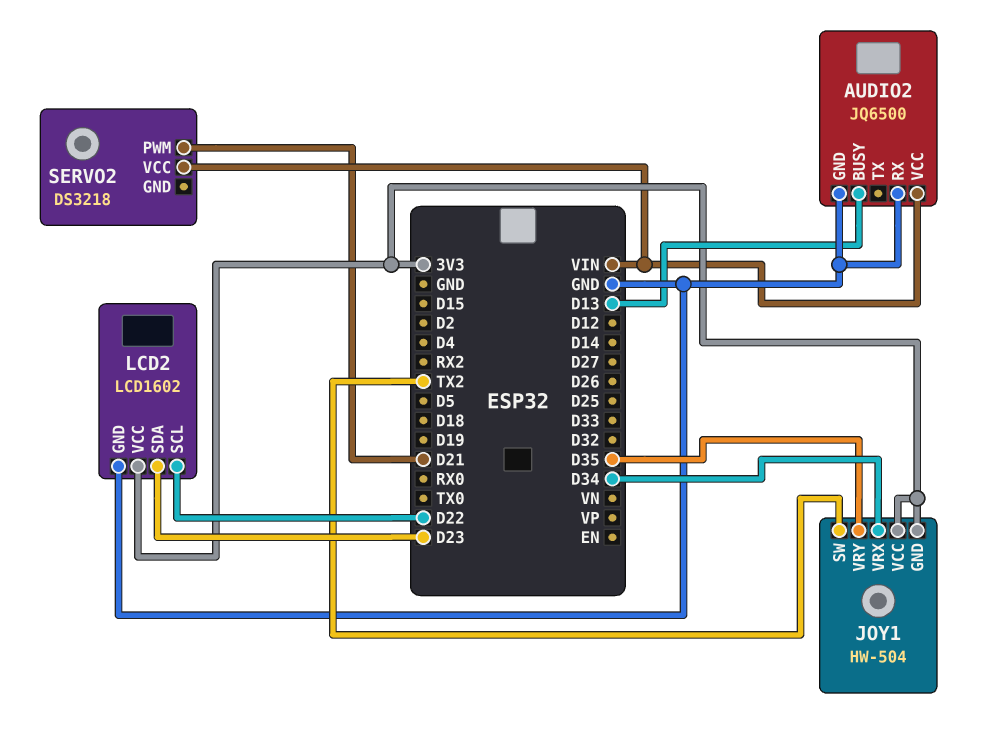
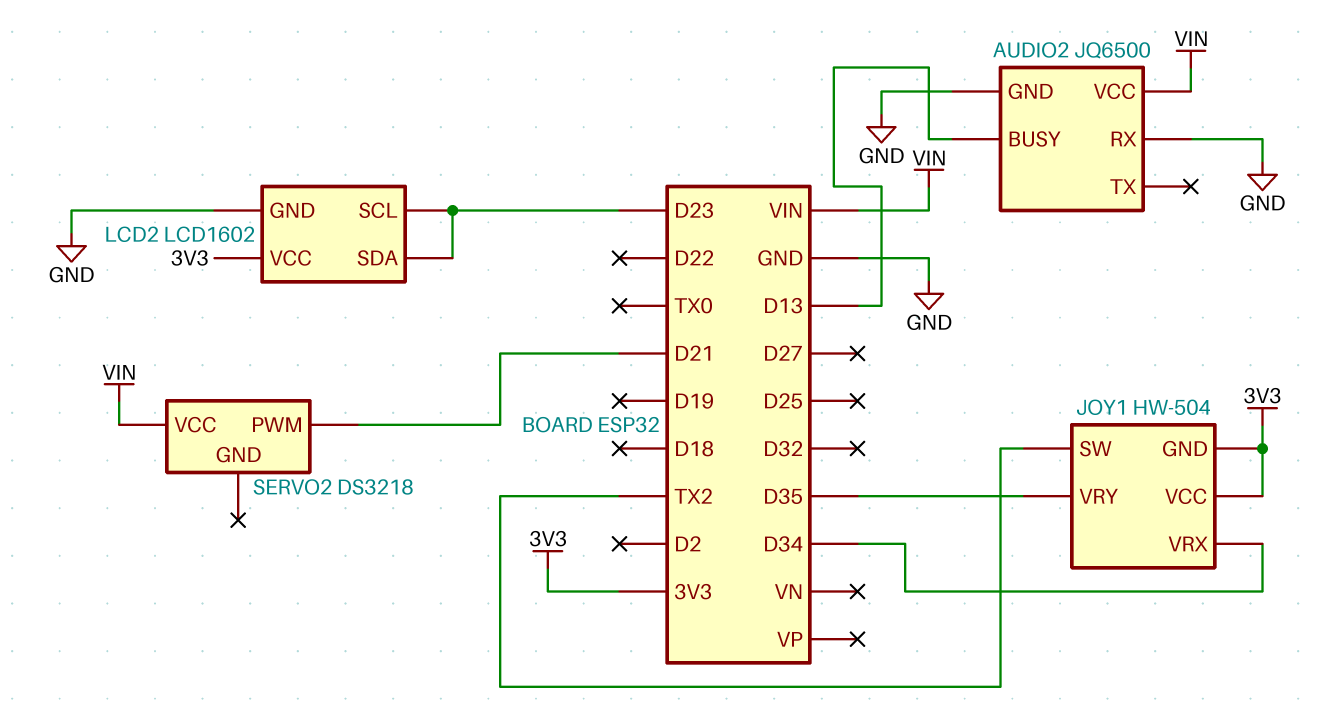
LCD2 pin SCL: D22 -> D23

